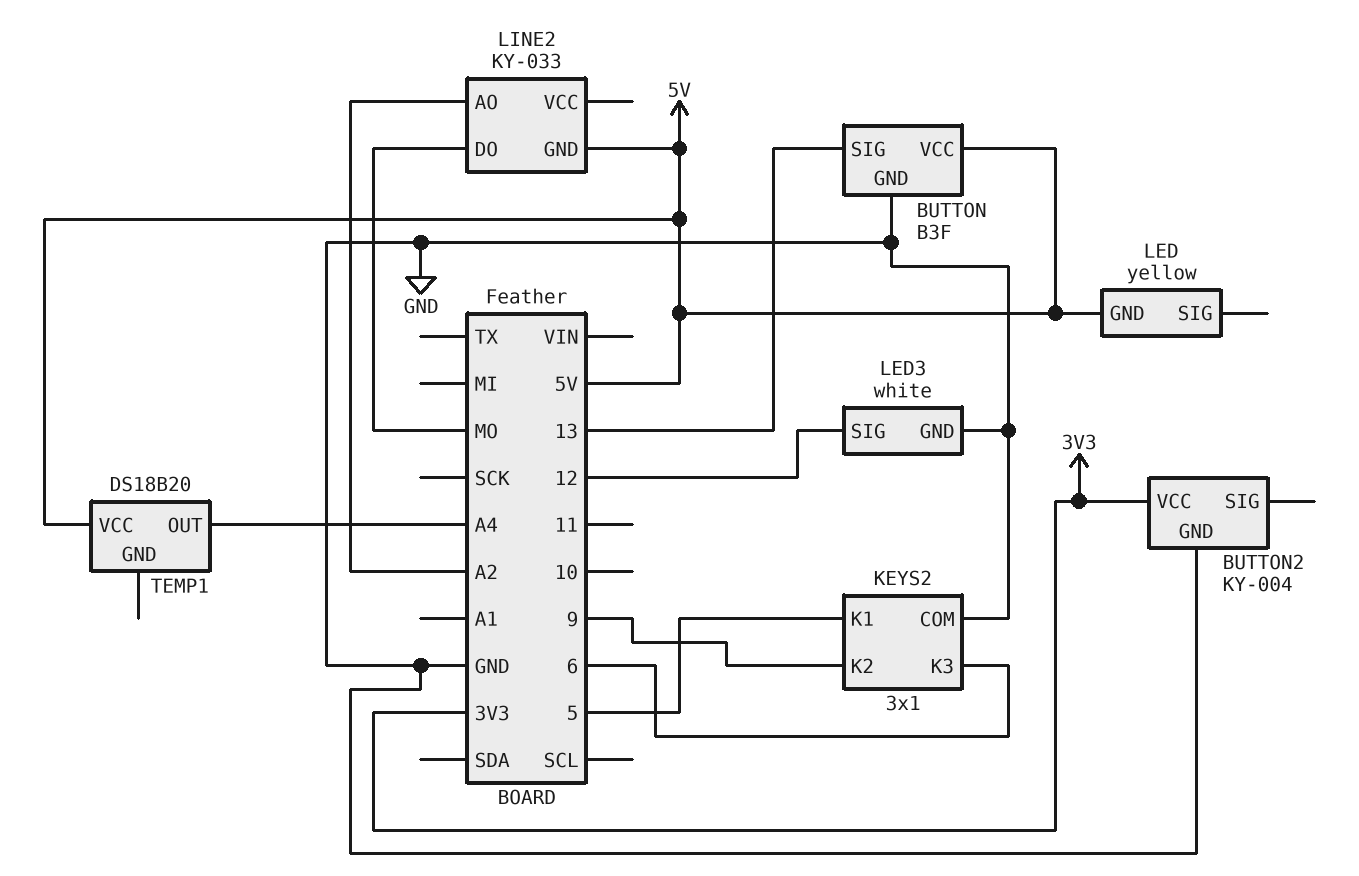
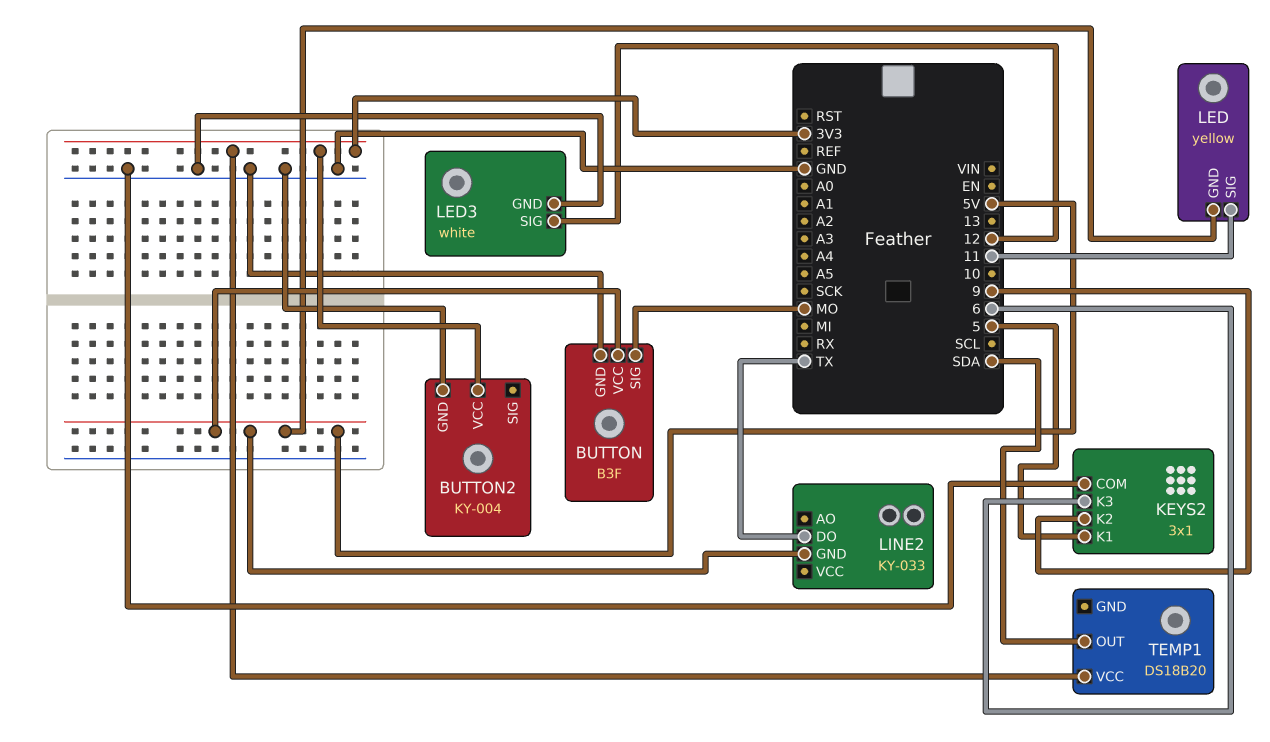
BUTTON pin SIG: 13 -> MO
LED pin SIG: none -> 11
LINE2 pin AO: A2 -> none
LINE2 pin DO: MO -> TX
TEMP1 pin OUT: A4 -> SDA
TEMP1 pin VCC: 5V -> 3V3

